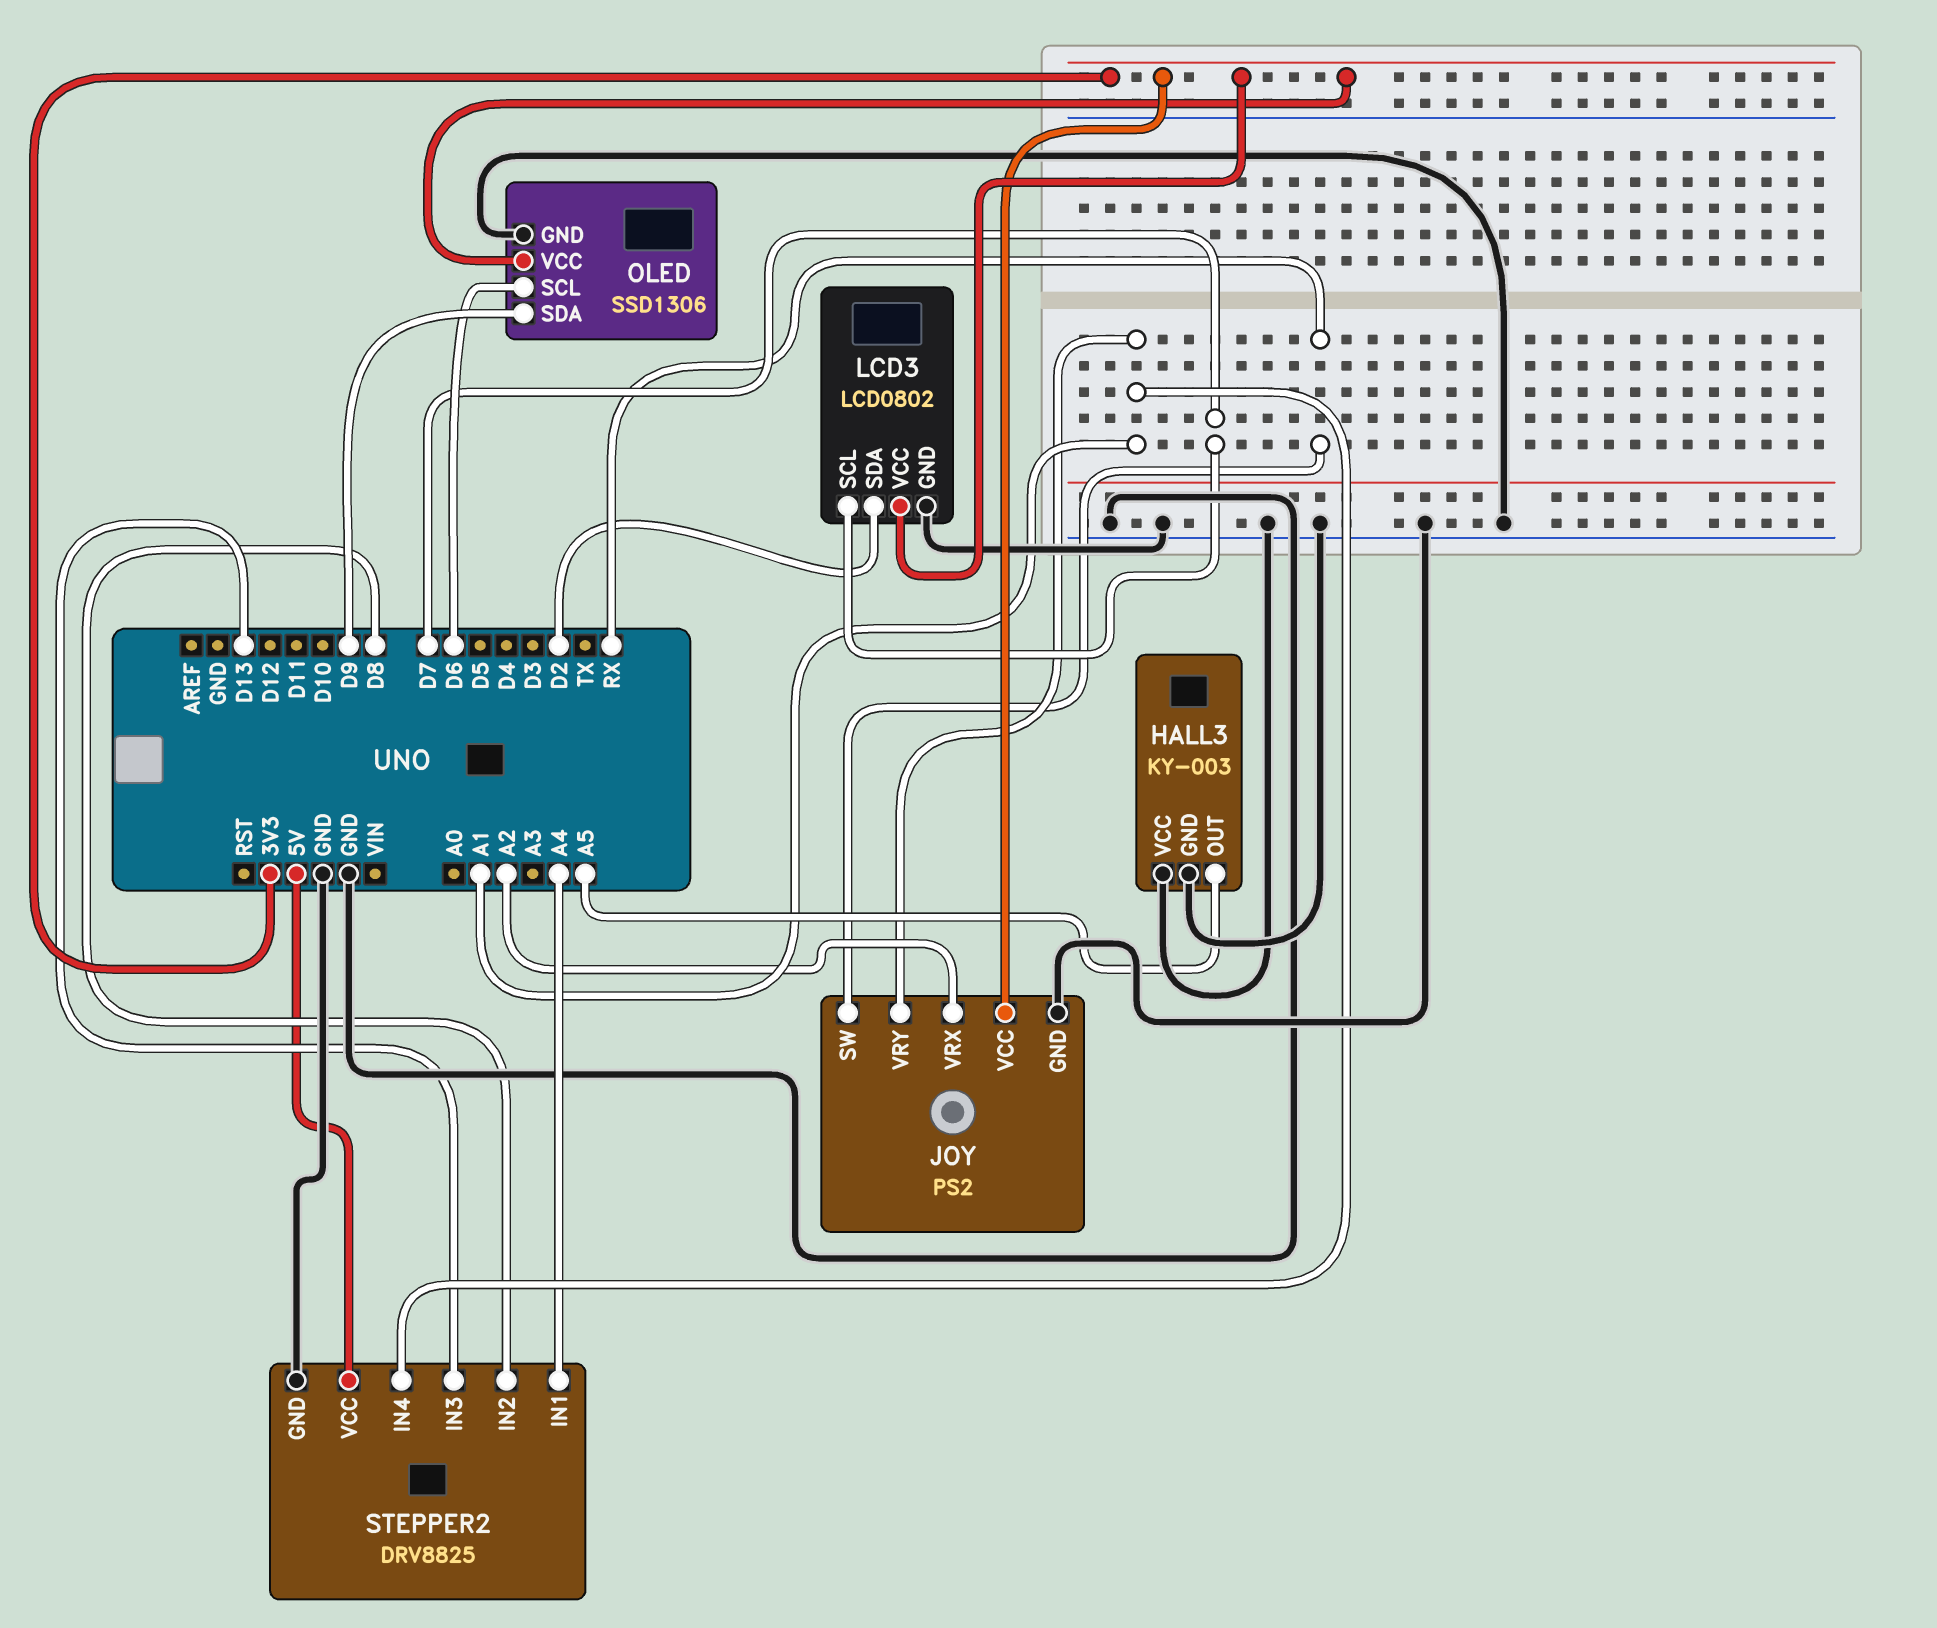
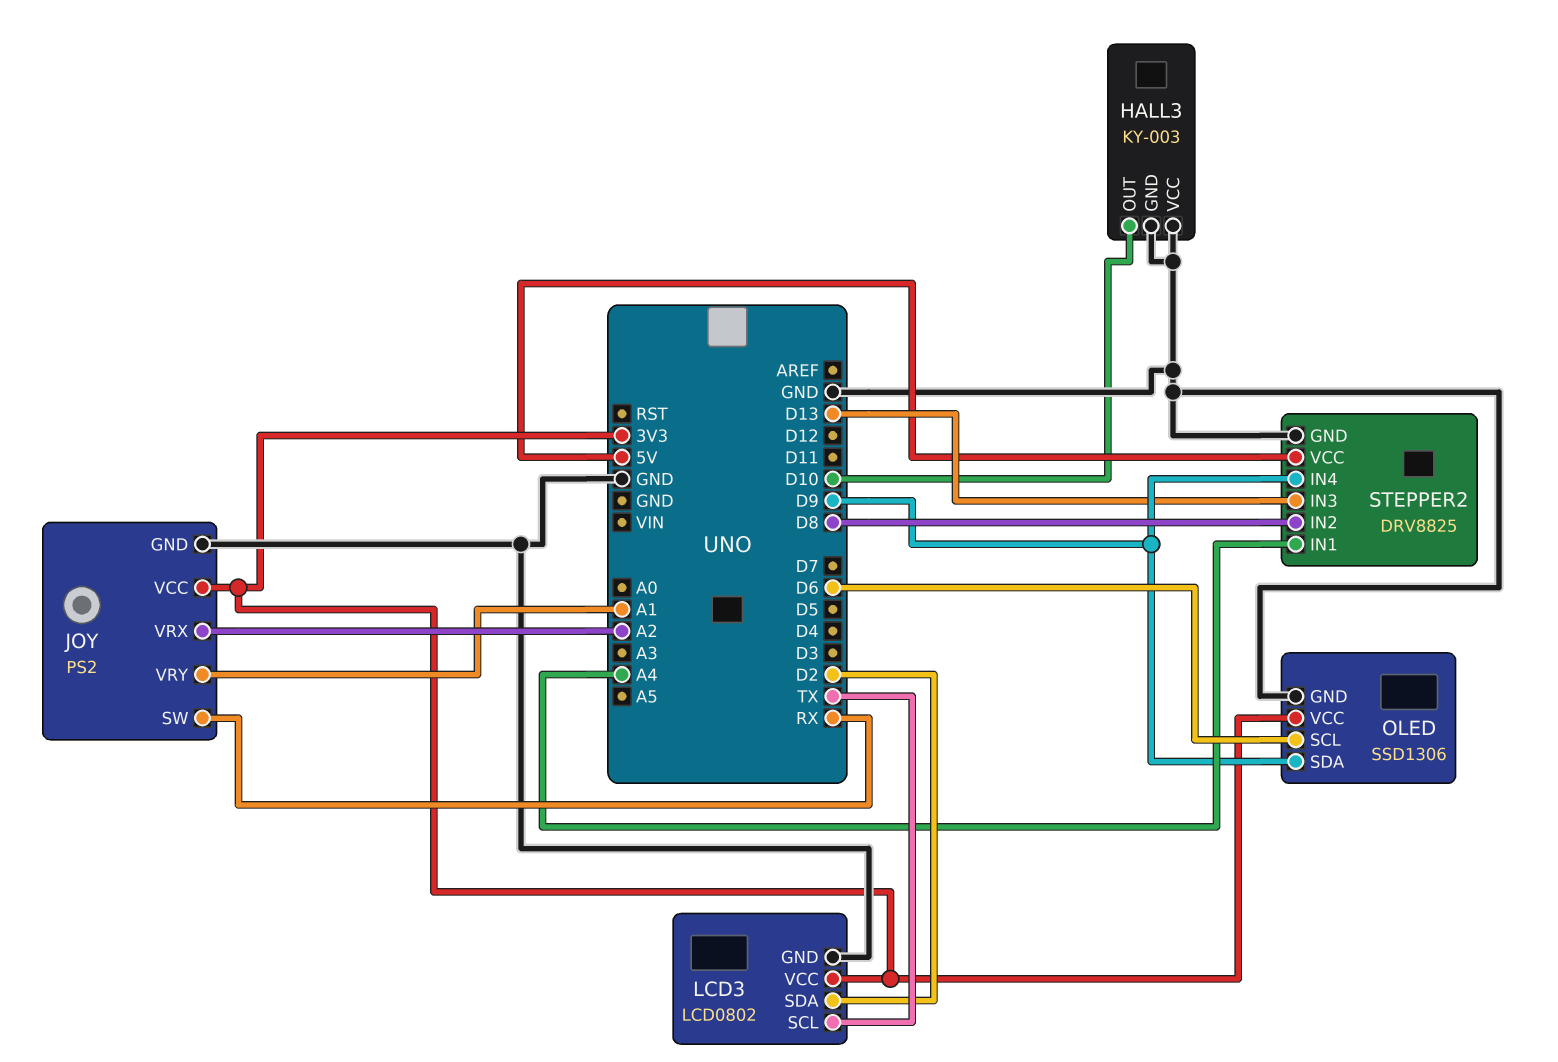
HALL3 pin OUT: A5 -> D10
LCD3 pin SCL: D7 -> TX
STEPPER2 pin IN4: A1 -> D9

